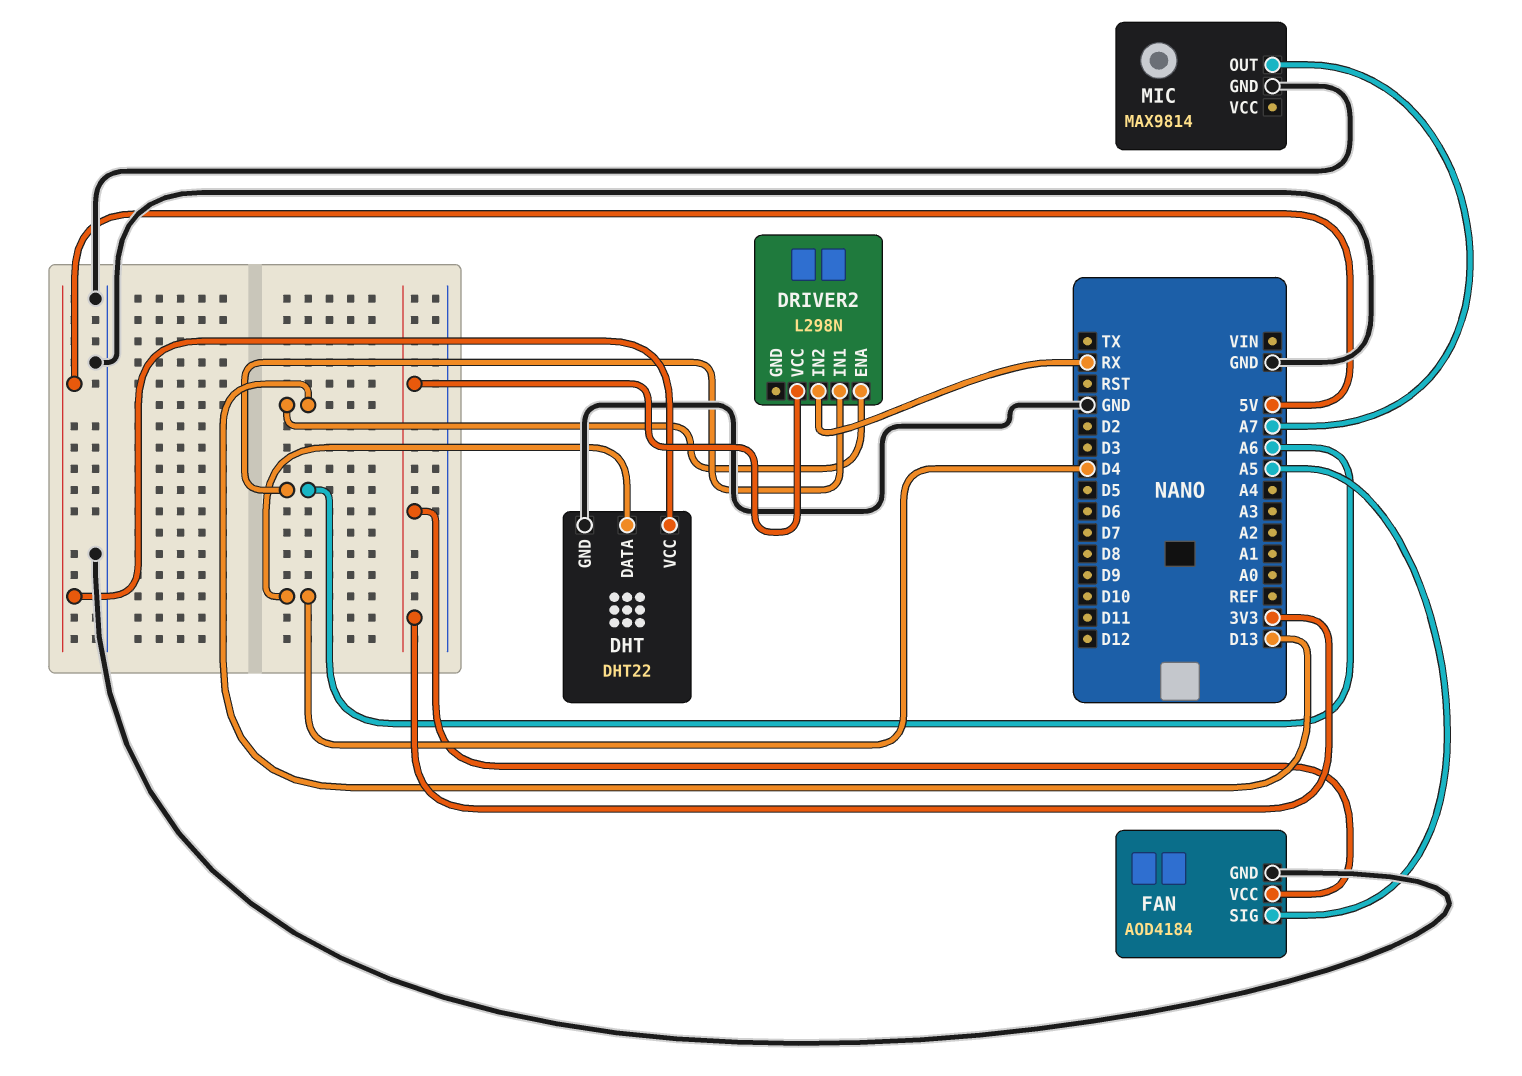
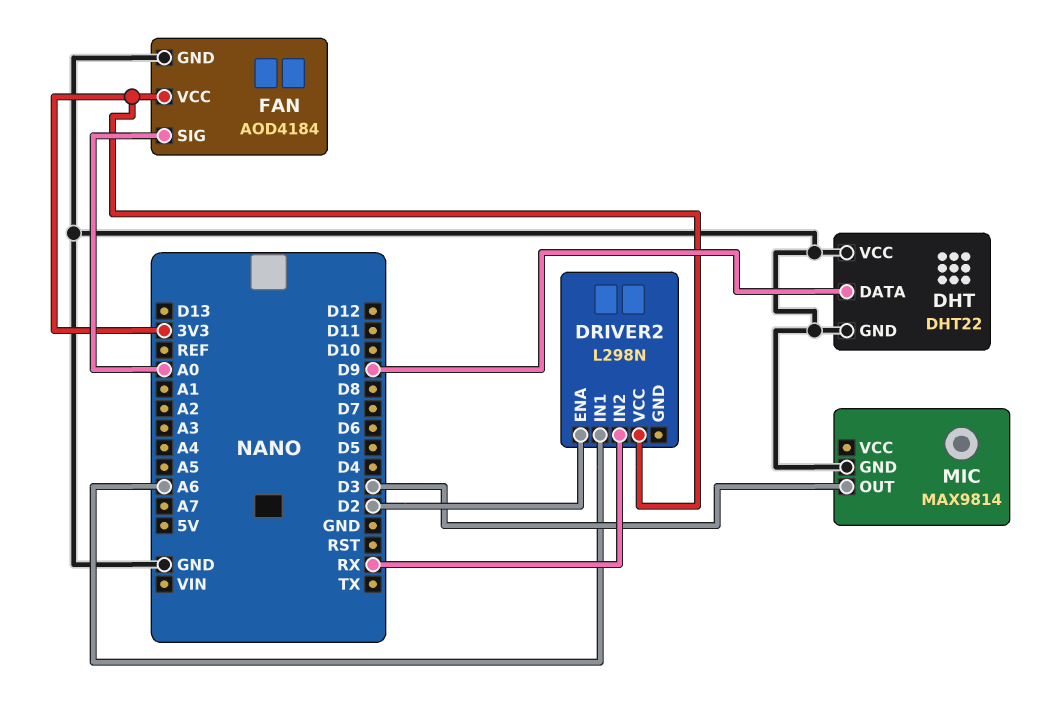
DHT pin DATA: D4 -> D9
DHT pin VCC: 5V -> GND
DRIVER2 pin ENA: D13 -> D2
FAN pin SIG: A5 -> A0
MIC pin OUT: A7 -> D3

